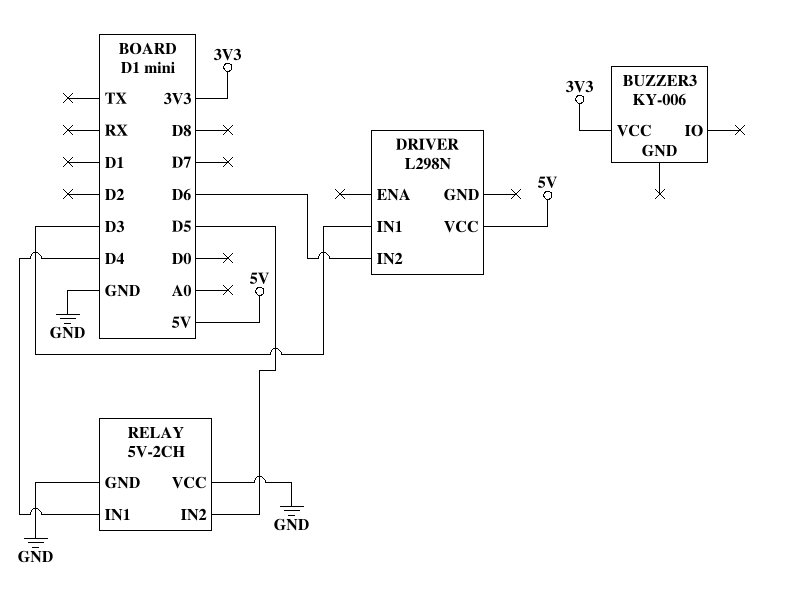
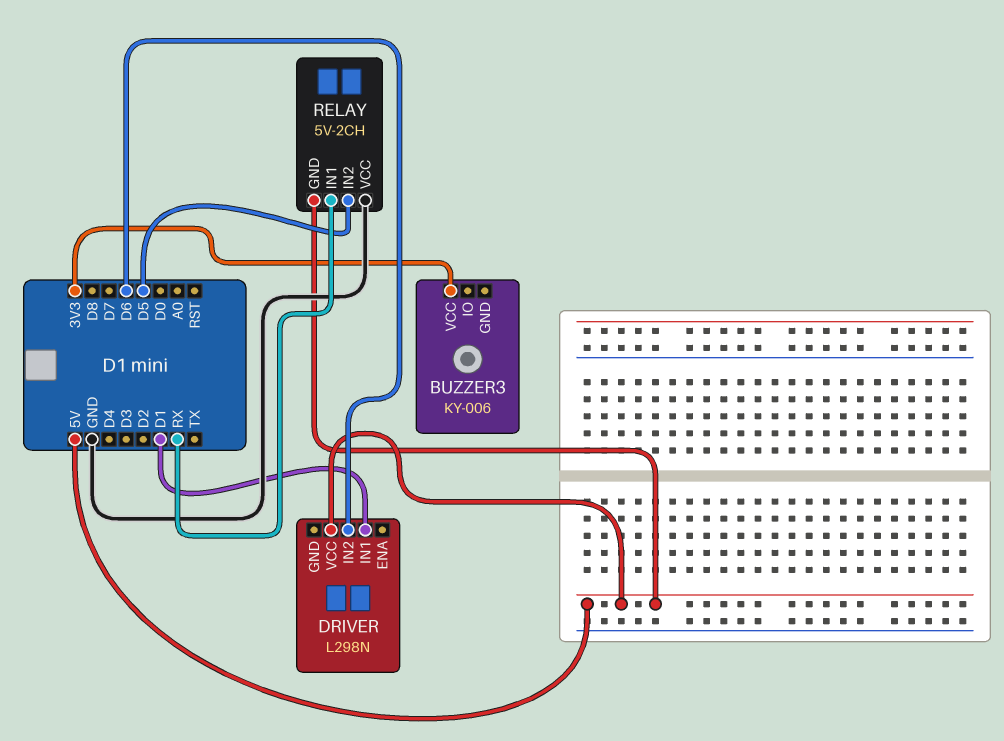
DRIVER pin IN1: D3 -> D1
RELAY pin GND: GND -> 5V
RELAY pin IN1: D4 -> RX

